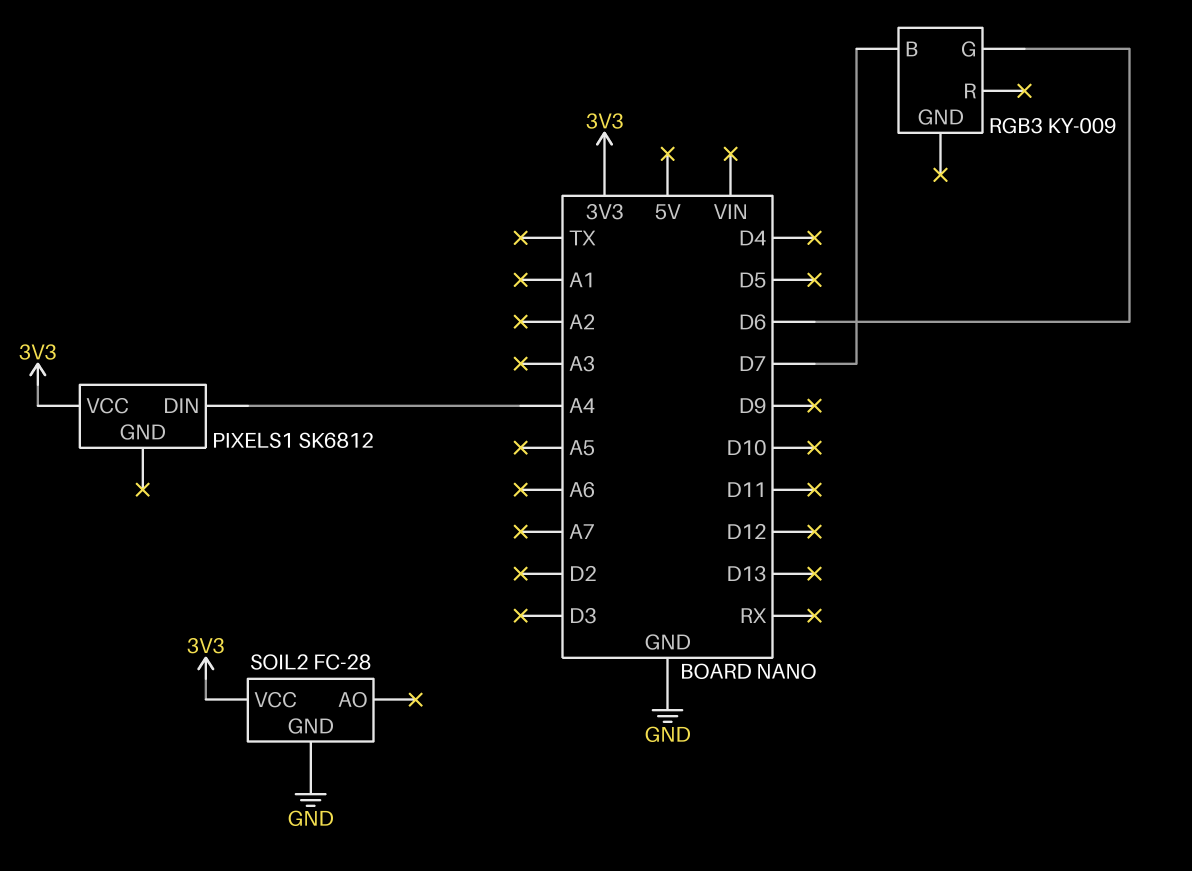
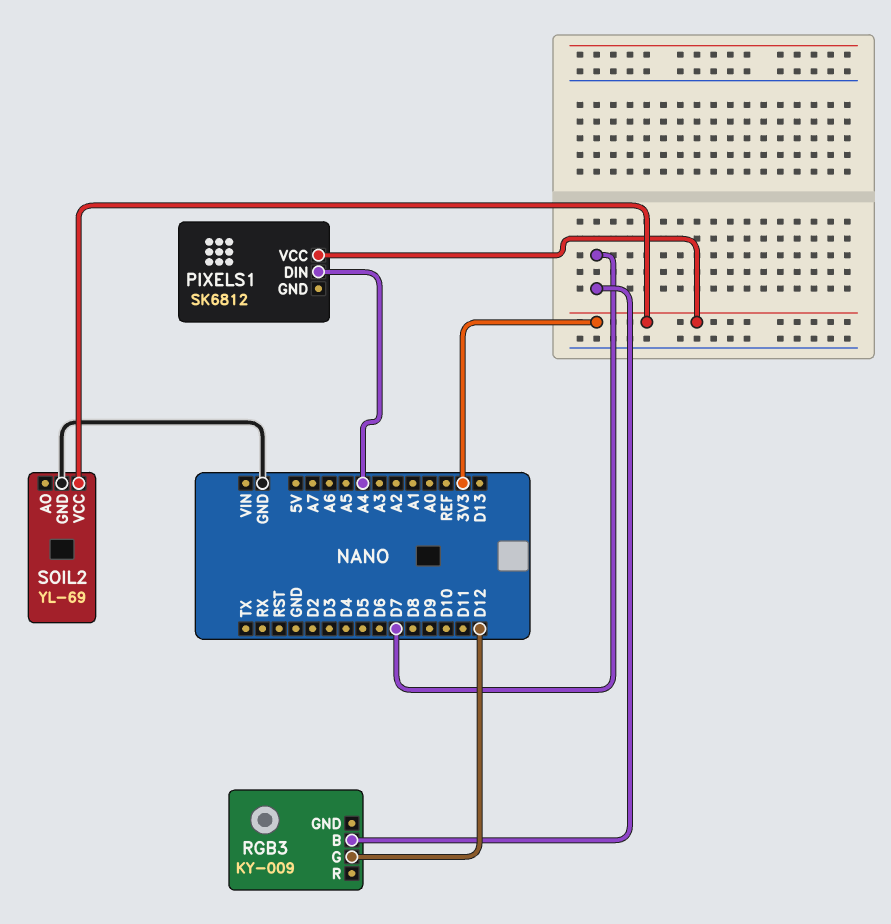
RGB3 pin G: D6 -> D12
SOIL2: FC-28 -> YL-69

